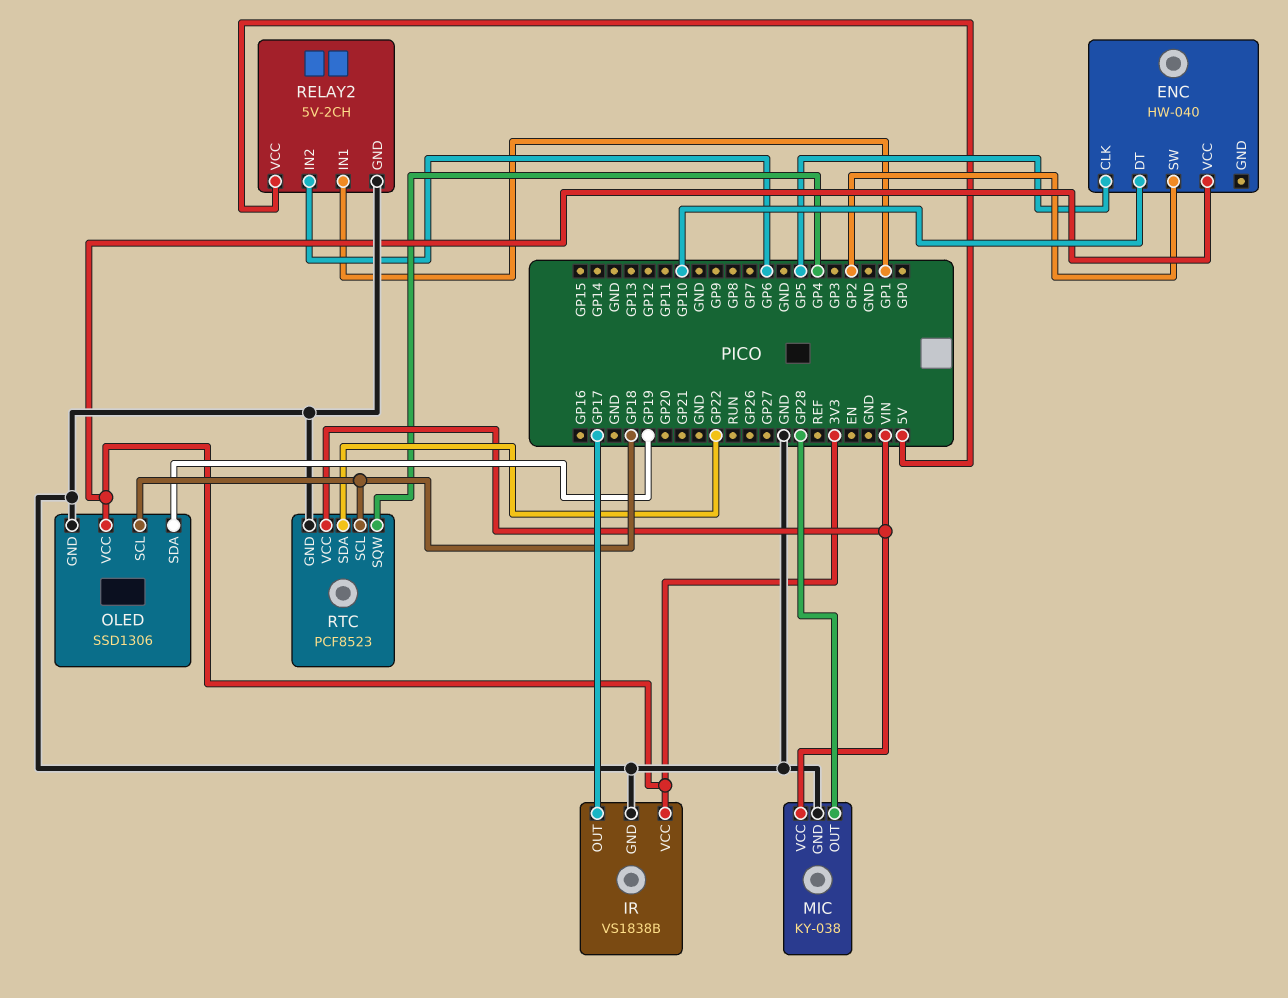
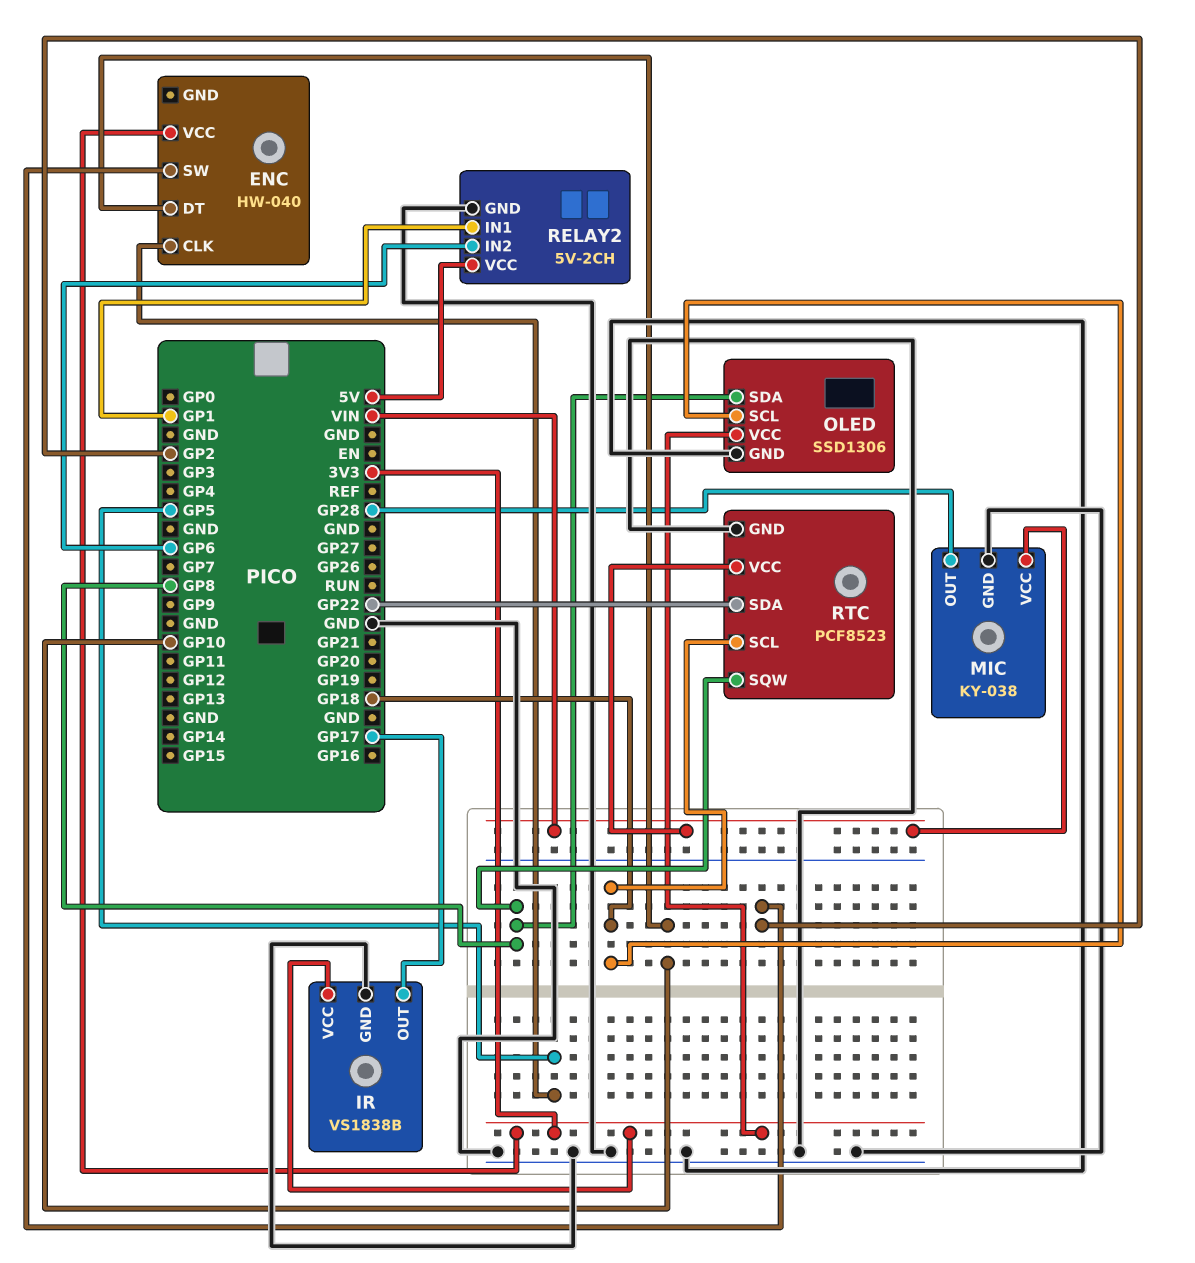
OLED pin SDA: GP19 -> GP8
RTC pin SQW: GP4 -> GP8

